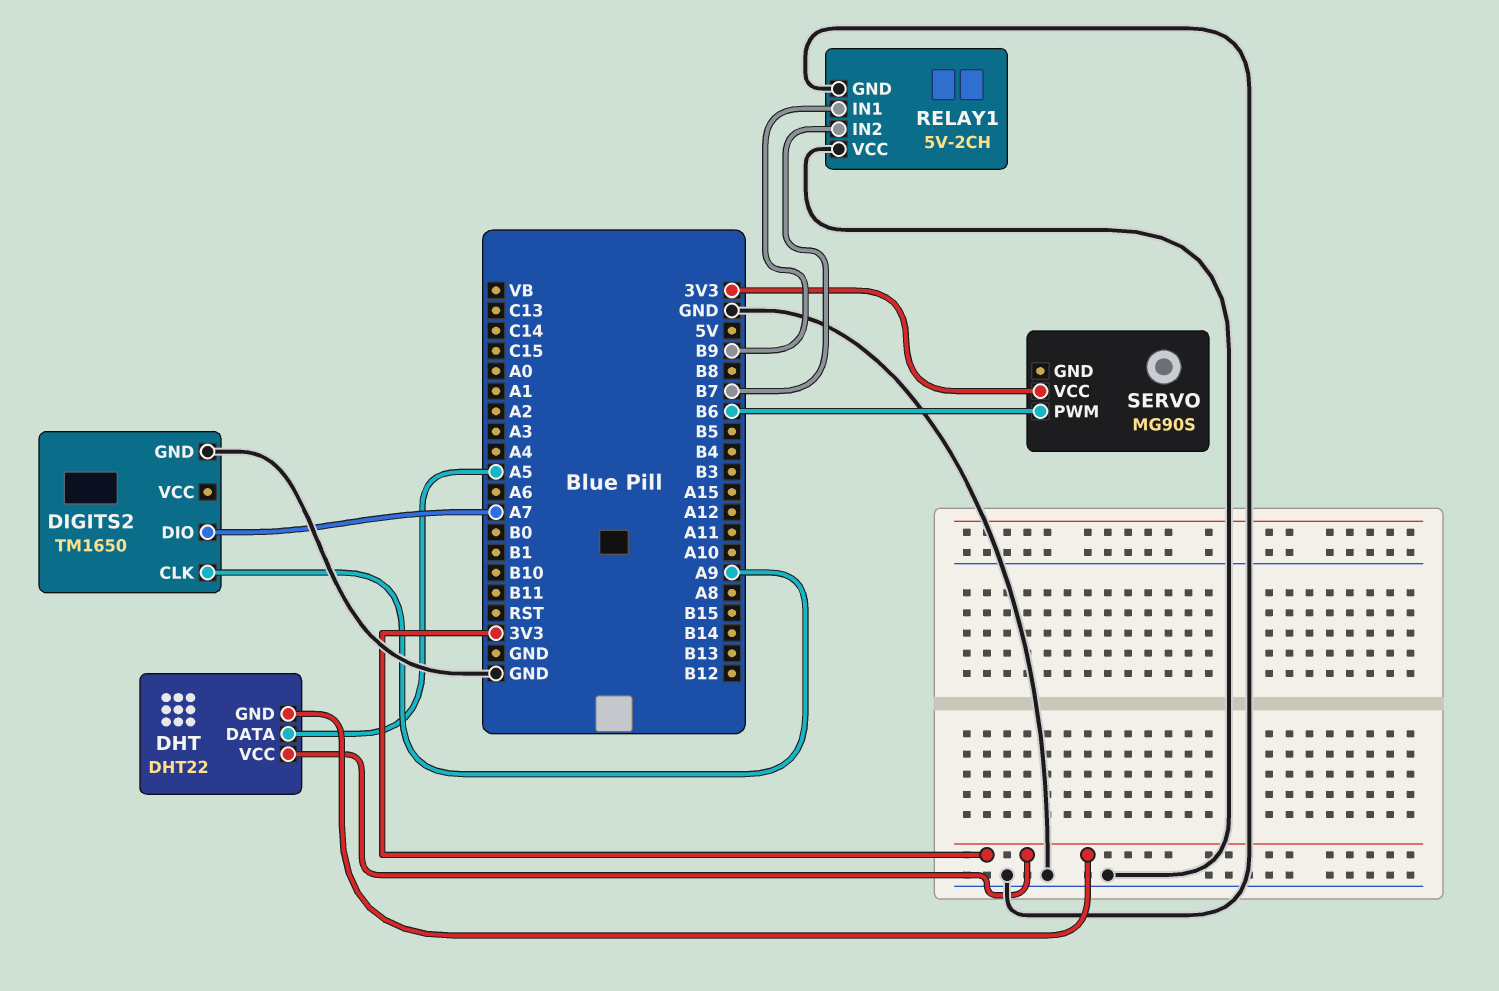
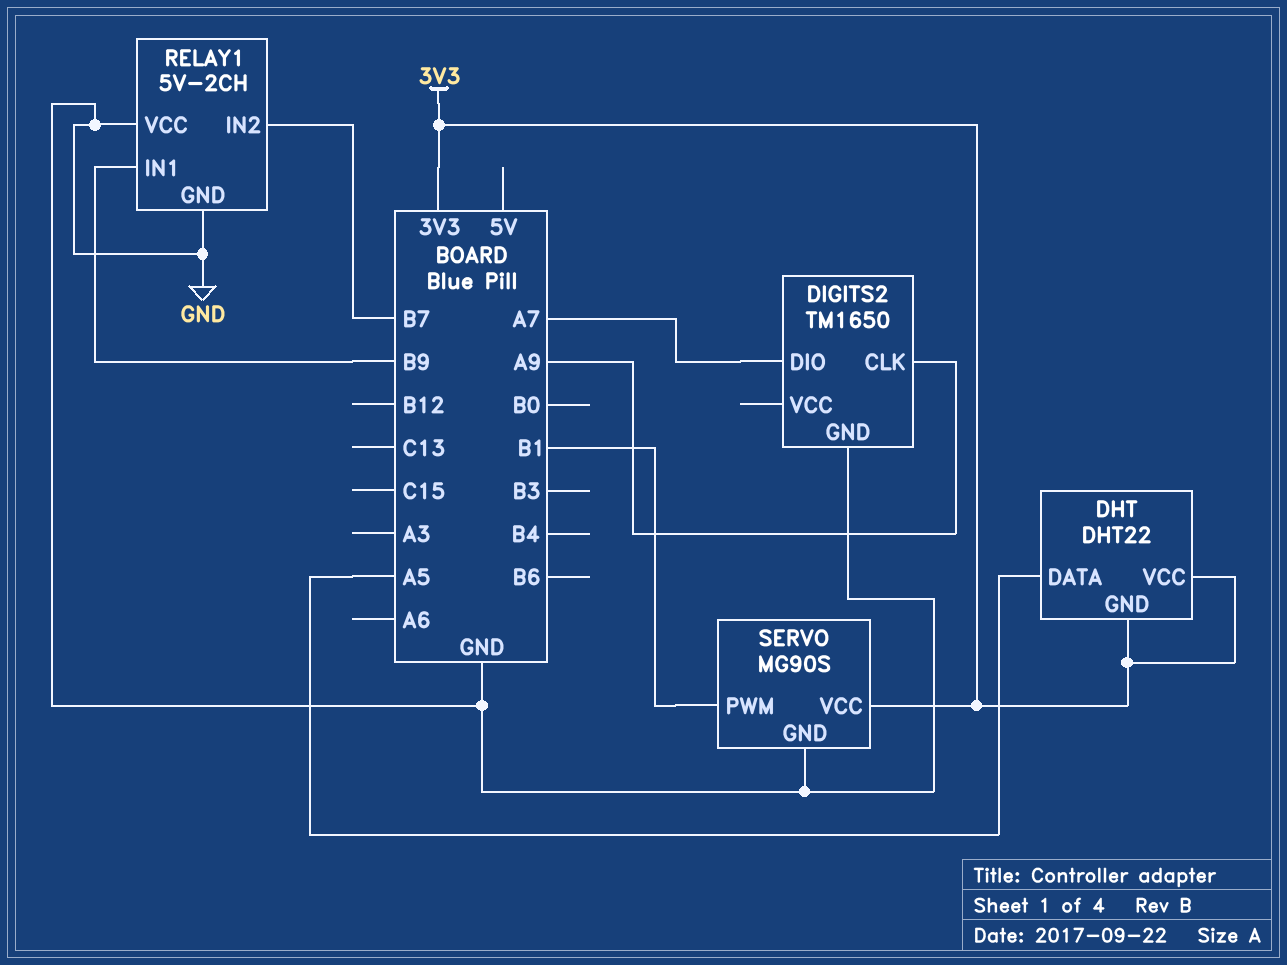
SERVO pin GND: none -> GND
SERVO pin PWM: B6 -> B1

